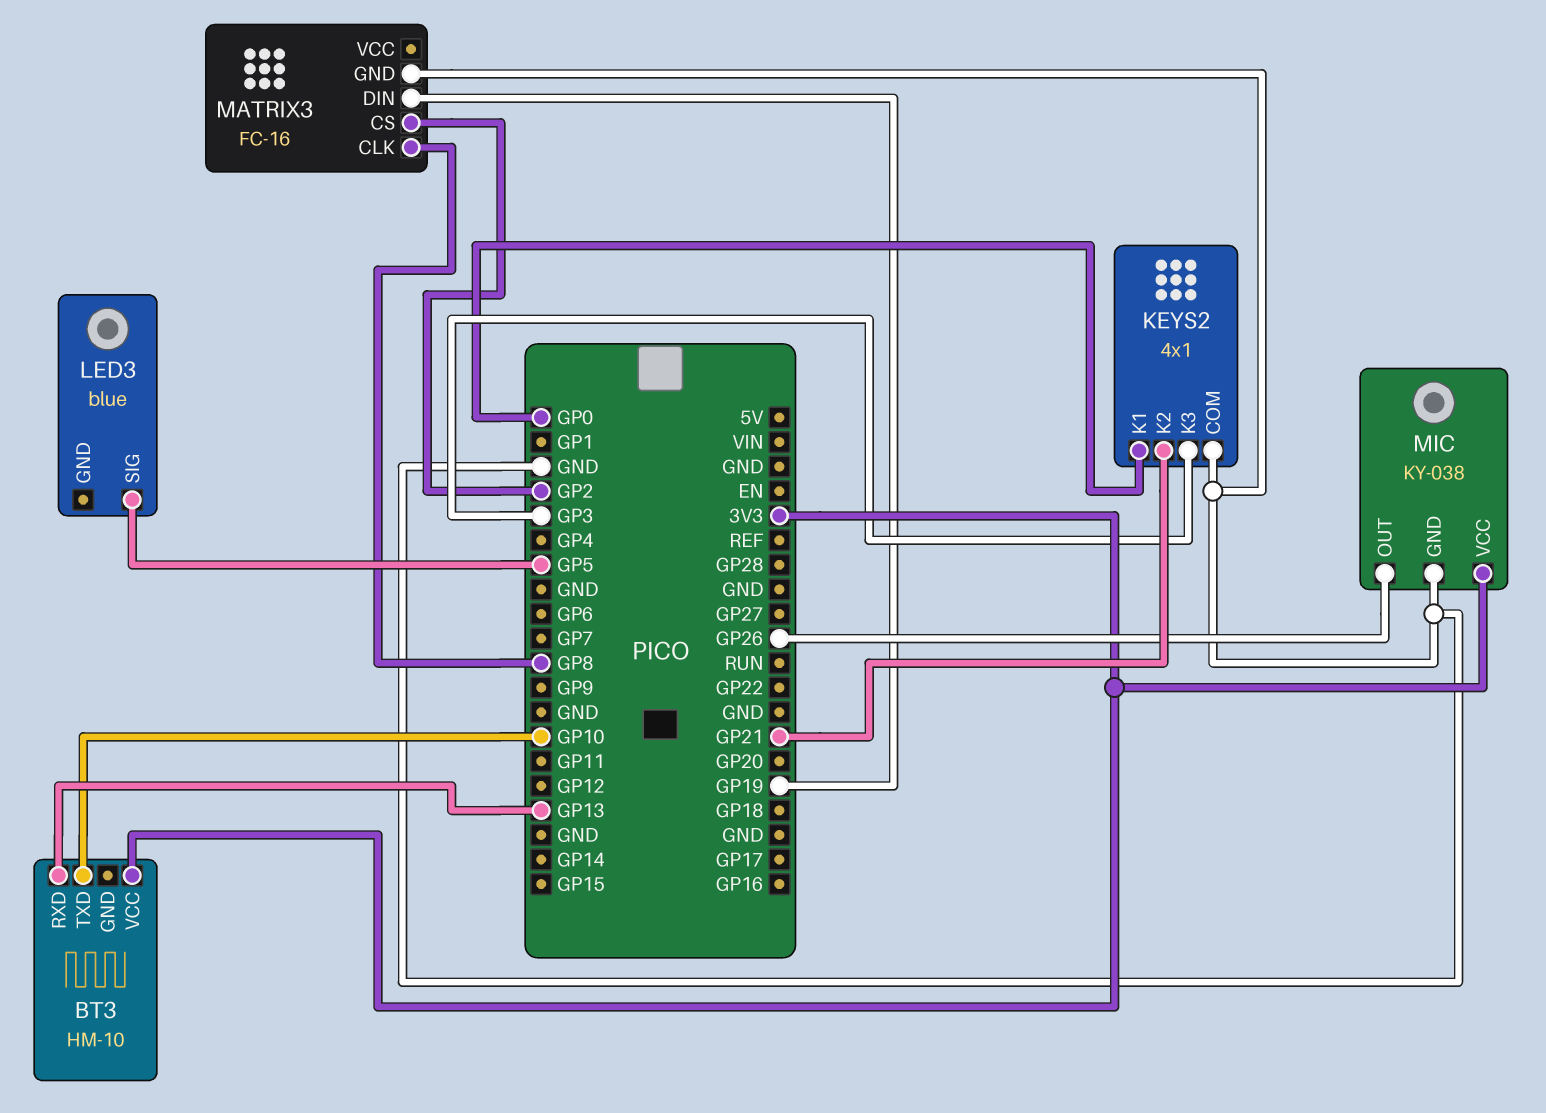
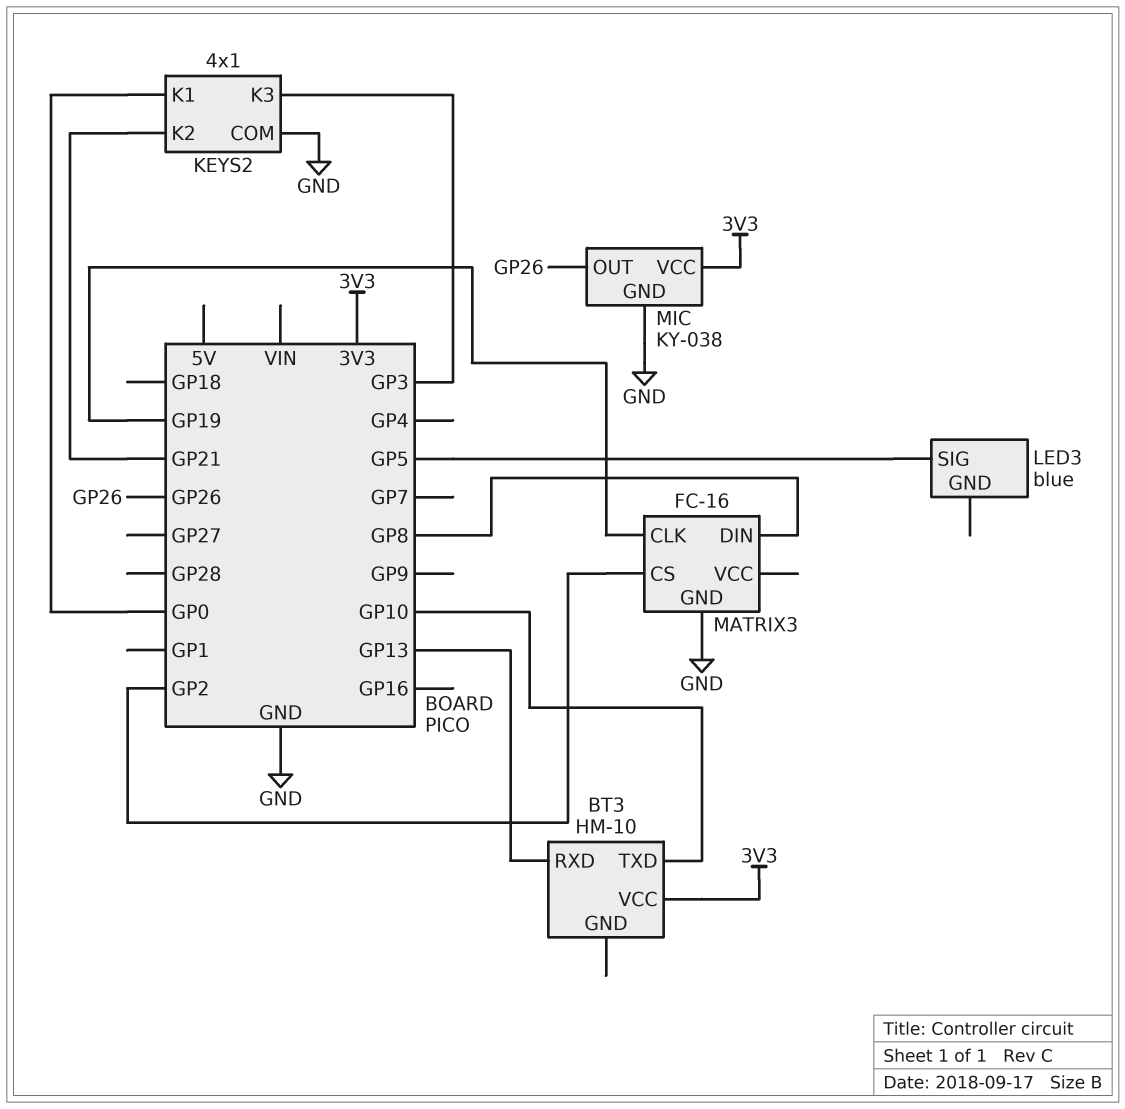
MATRIX3 pin CLK: GP8 -> GP19
MATRIX3 pin DIN: GP19 -> GP8

